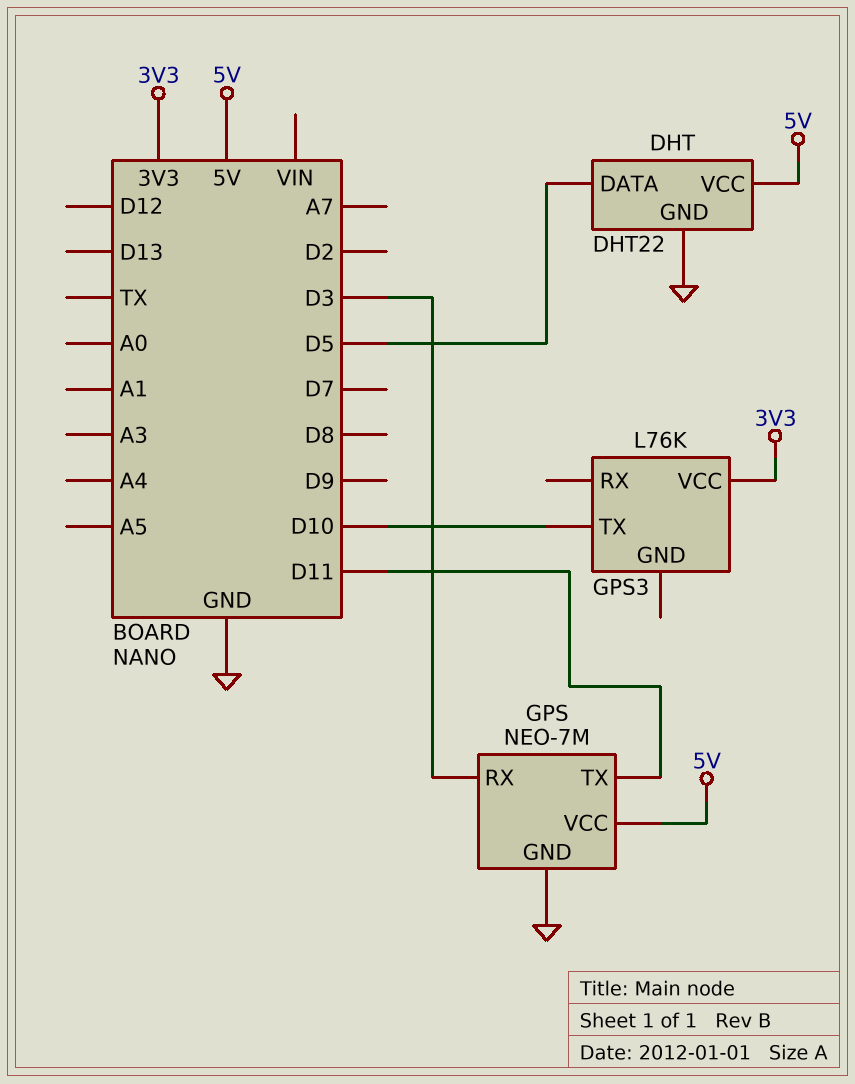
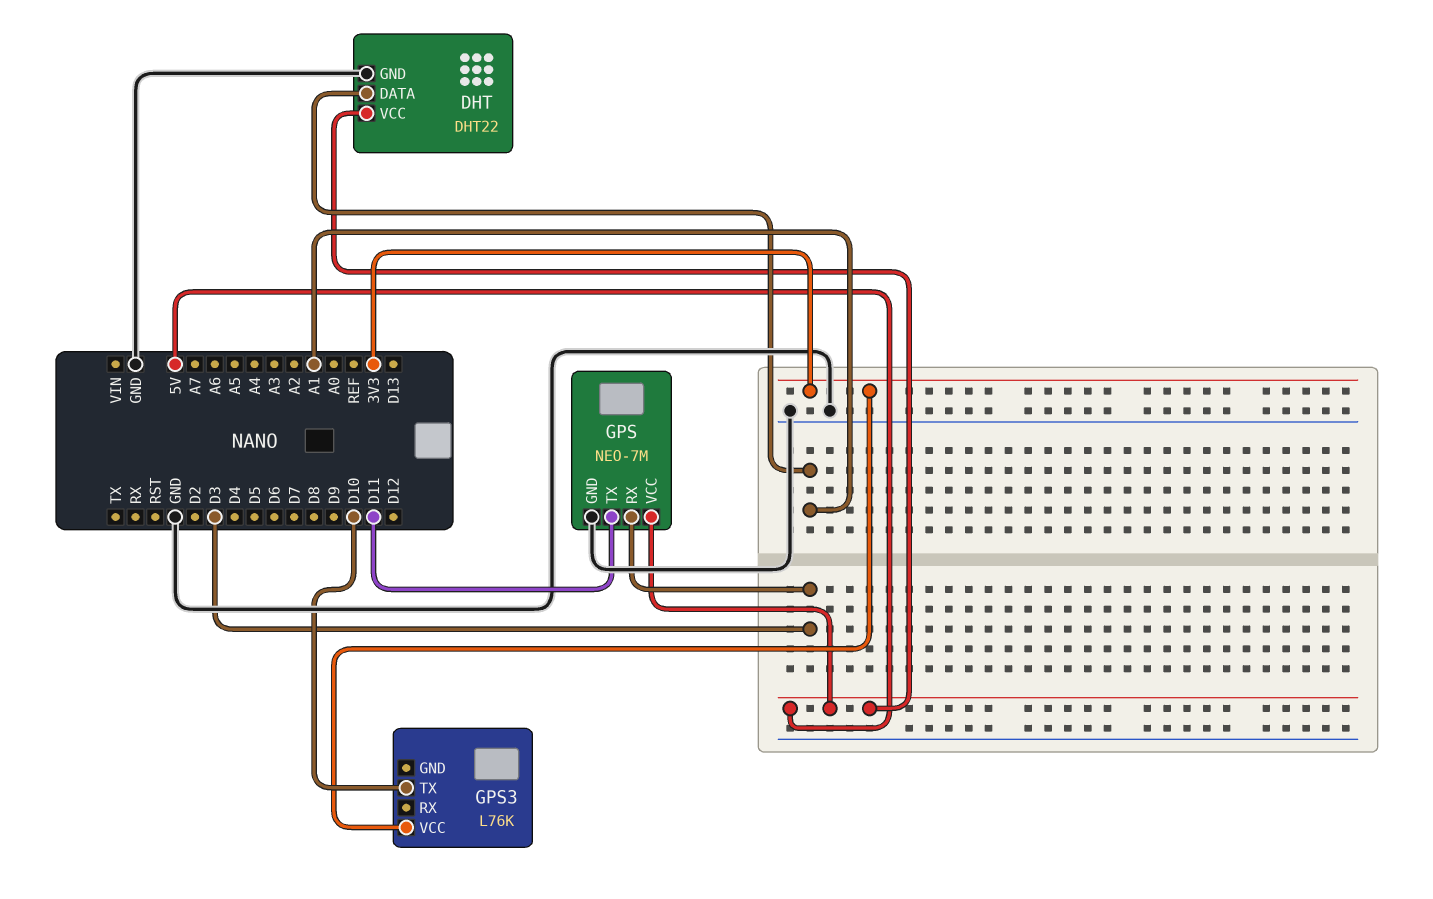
DHT pin DATA: D5 -> A1

